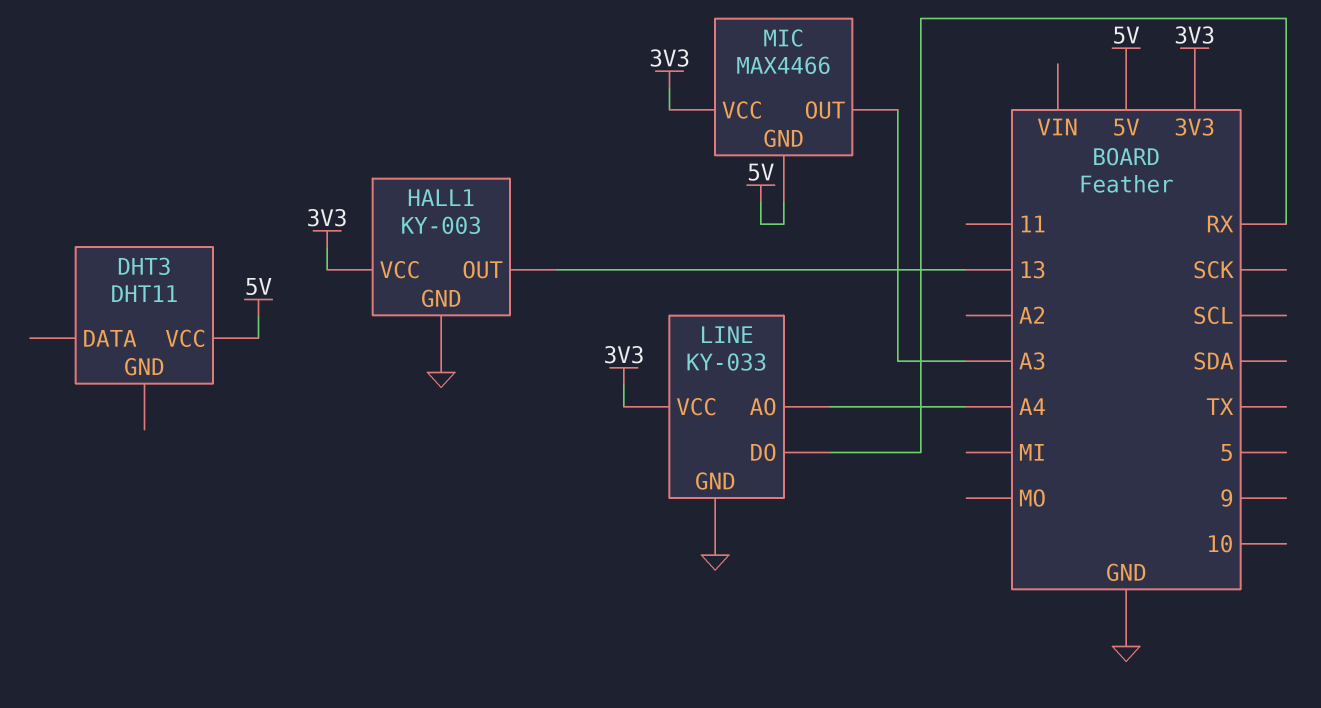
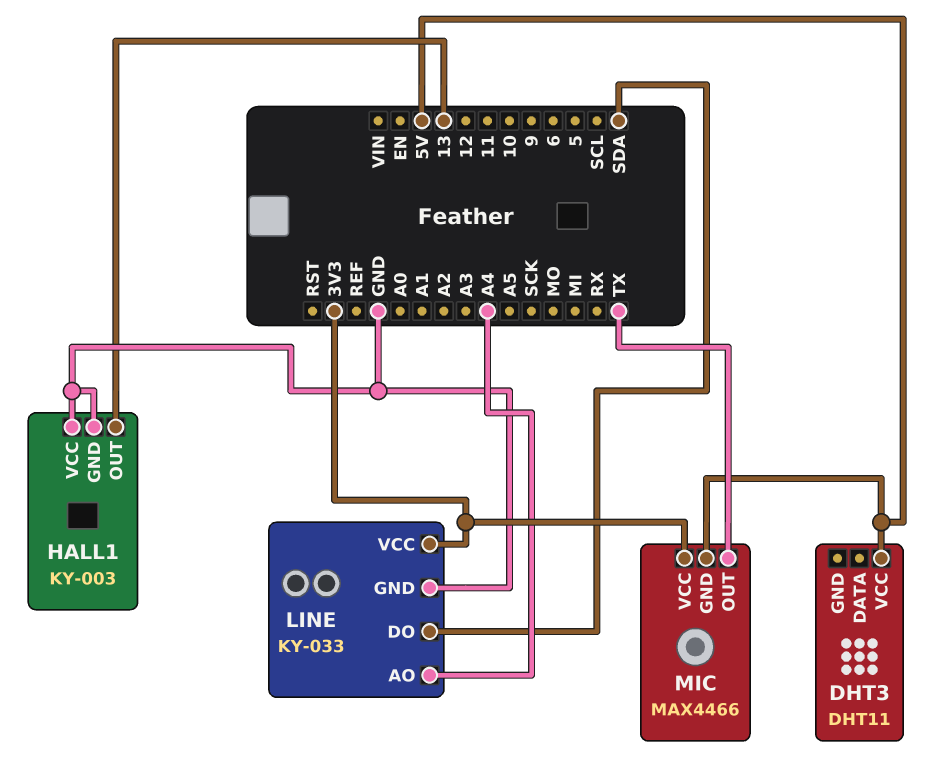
HALL1 pin VCC: 3V3 -> GND
LINE pin DO: RX -> SDA
MIC pin OUT: A3 -> TX

